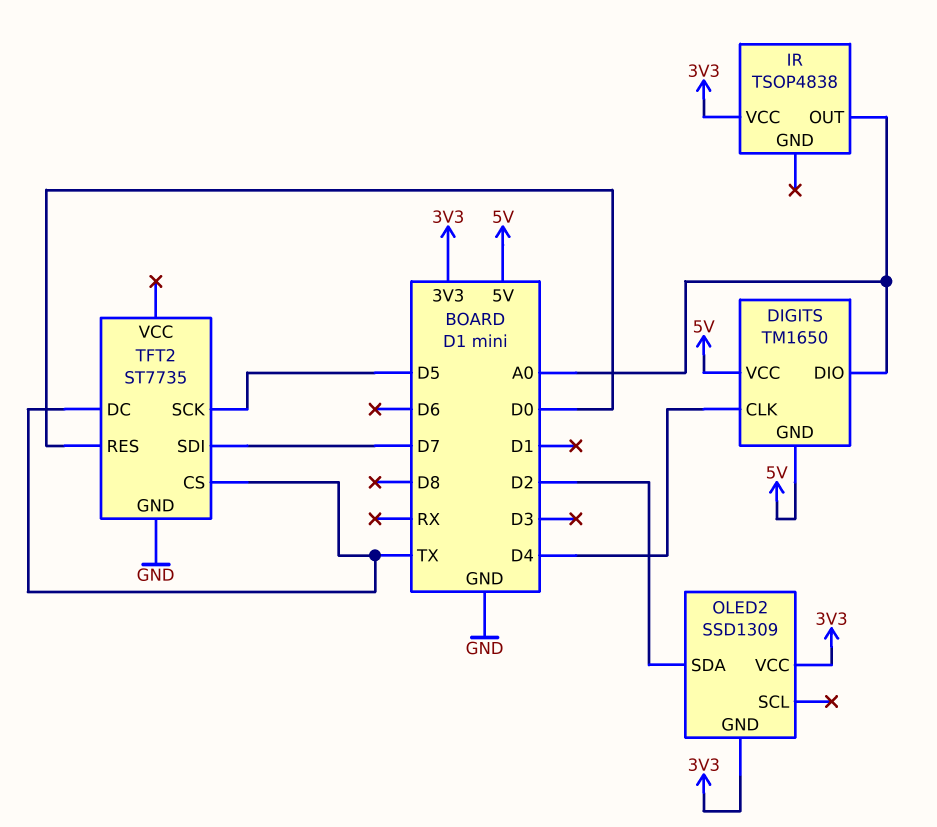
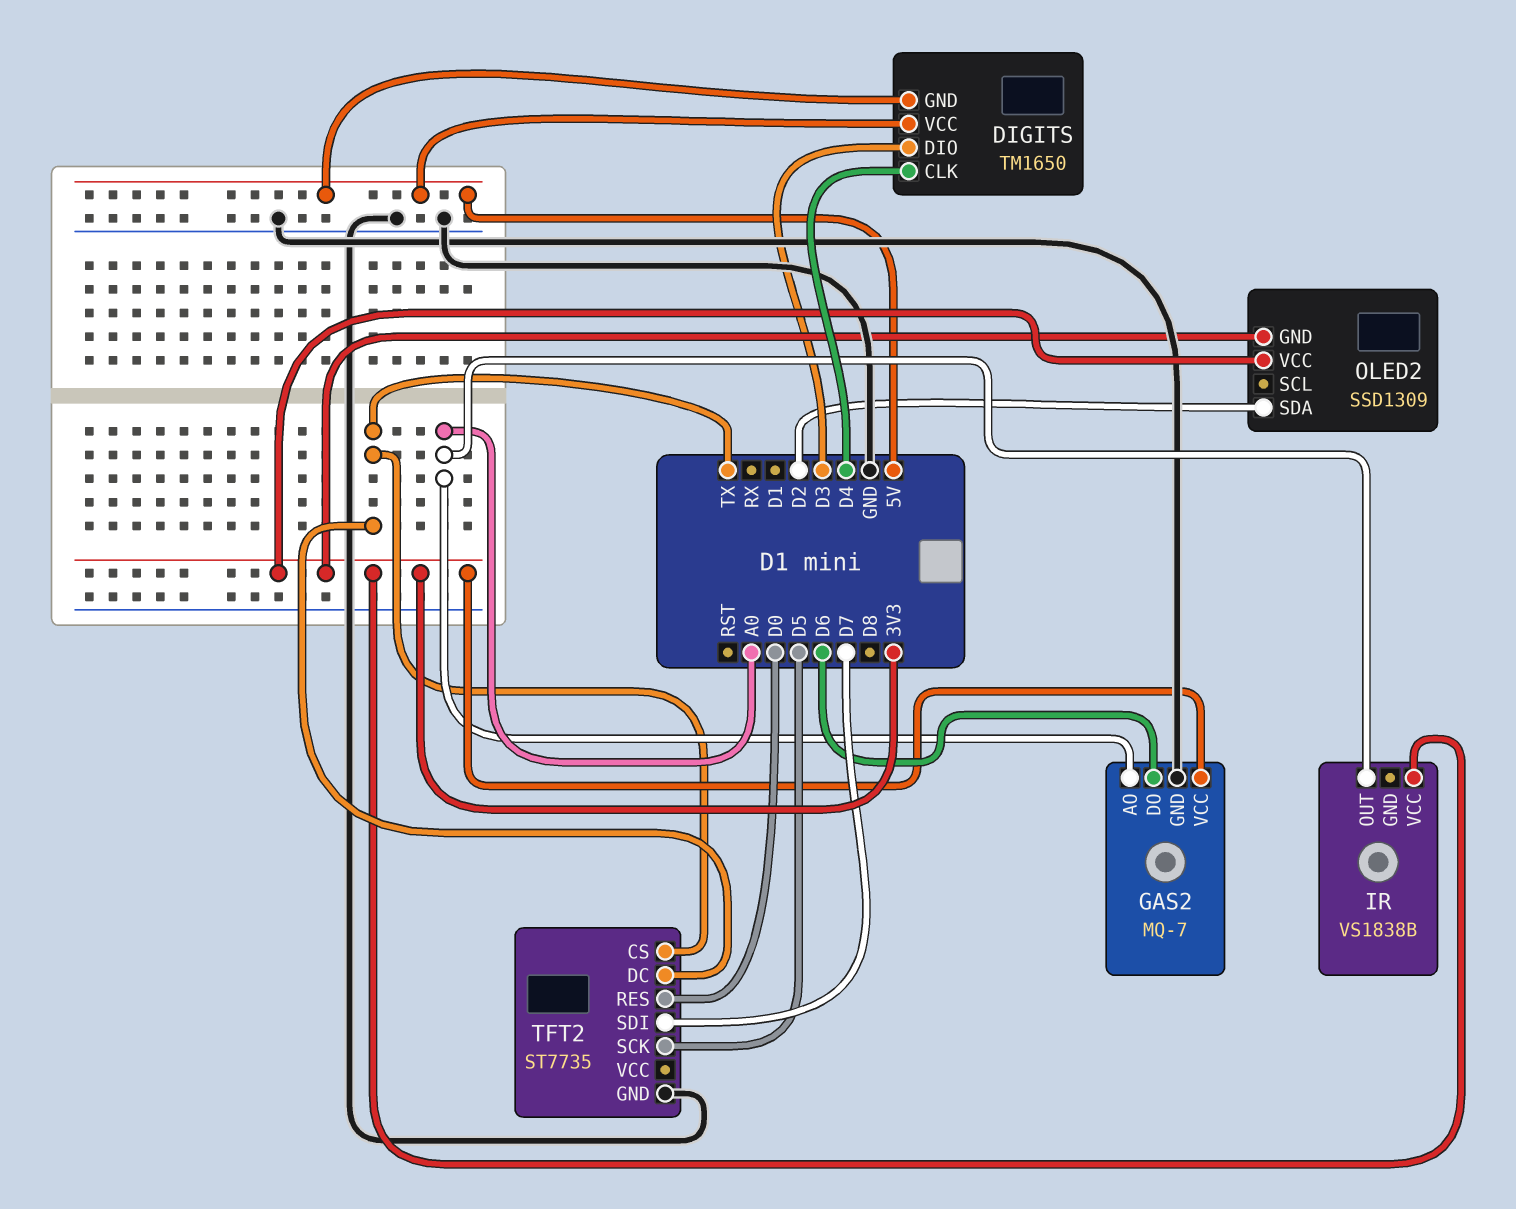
DIGITS pin DIO: A0 -> D3
GAS2: none -> MQ-7
GAS2 pin AO: none -> A0
GAS2 pin DO: none -> D6
GAS2 pin GND: none -> GND
GAS2 pin VCC: none -> 3V3
IR: TSOP4838 -> VS1838B

